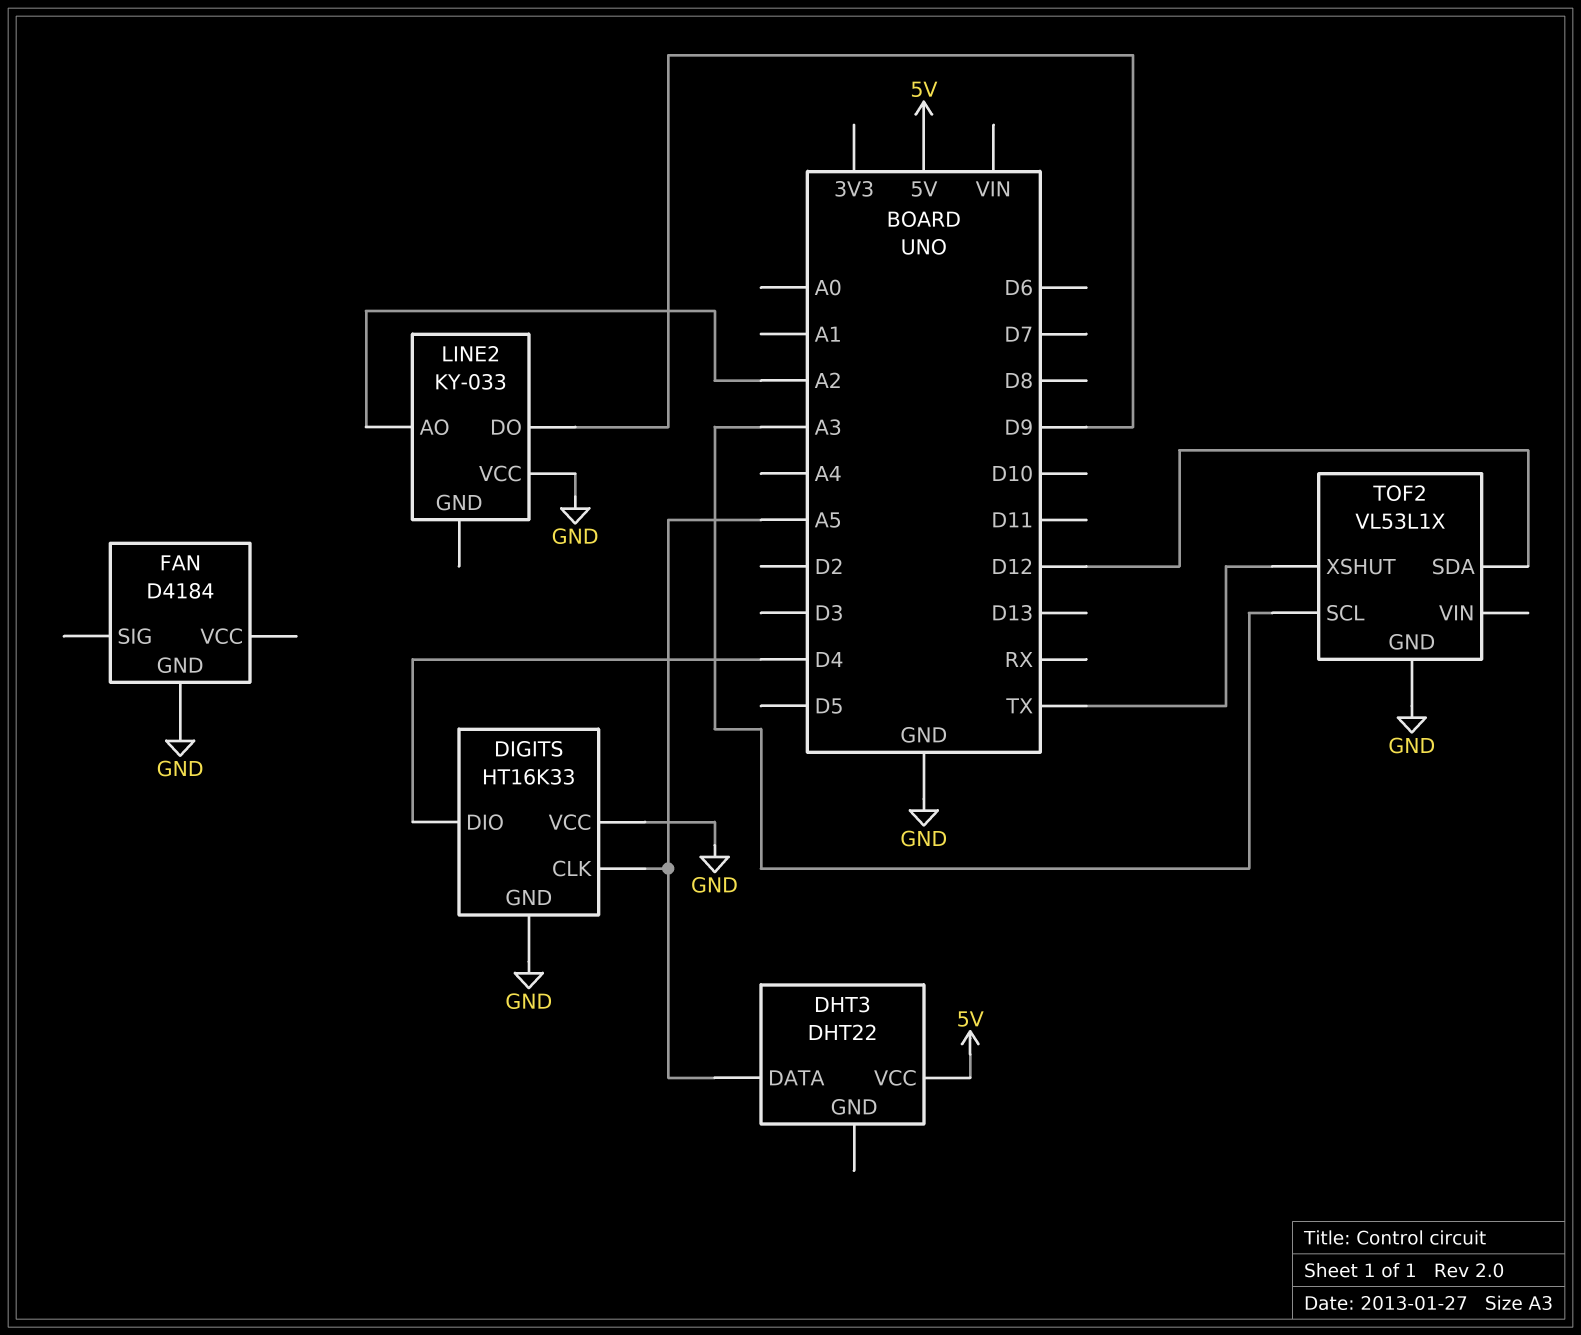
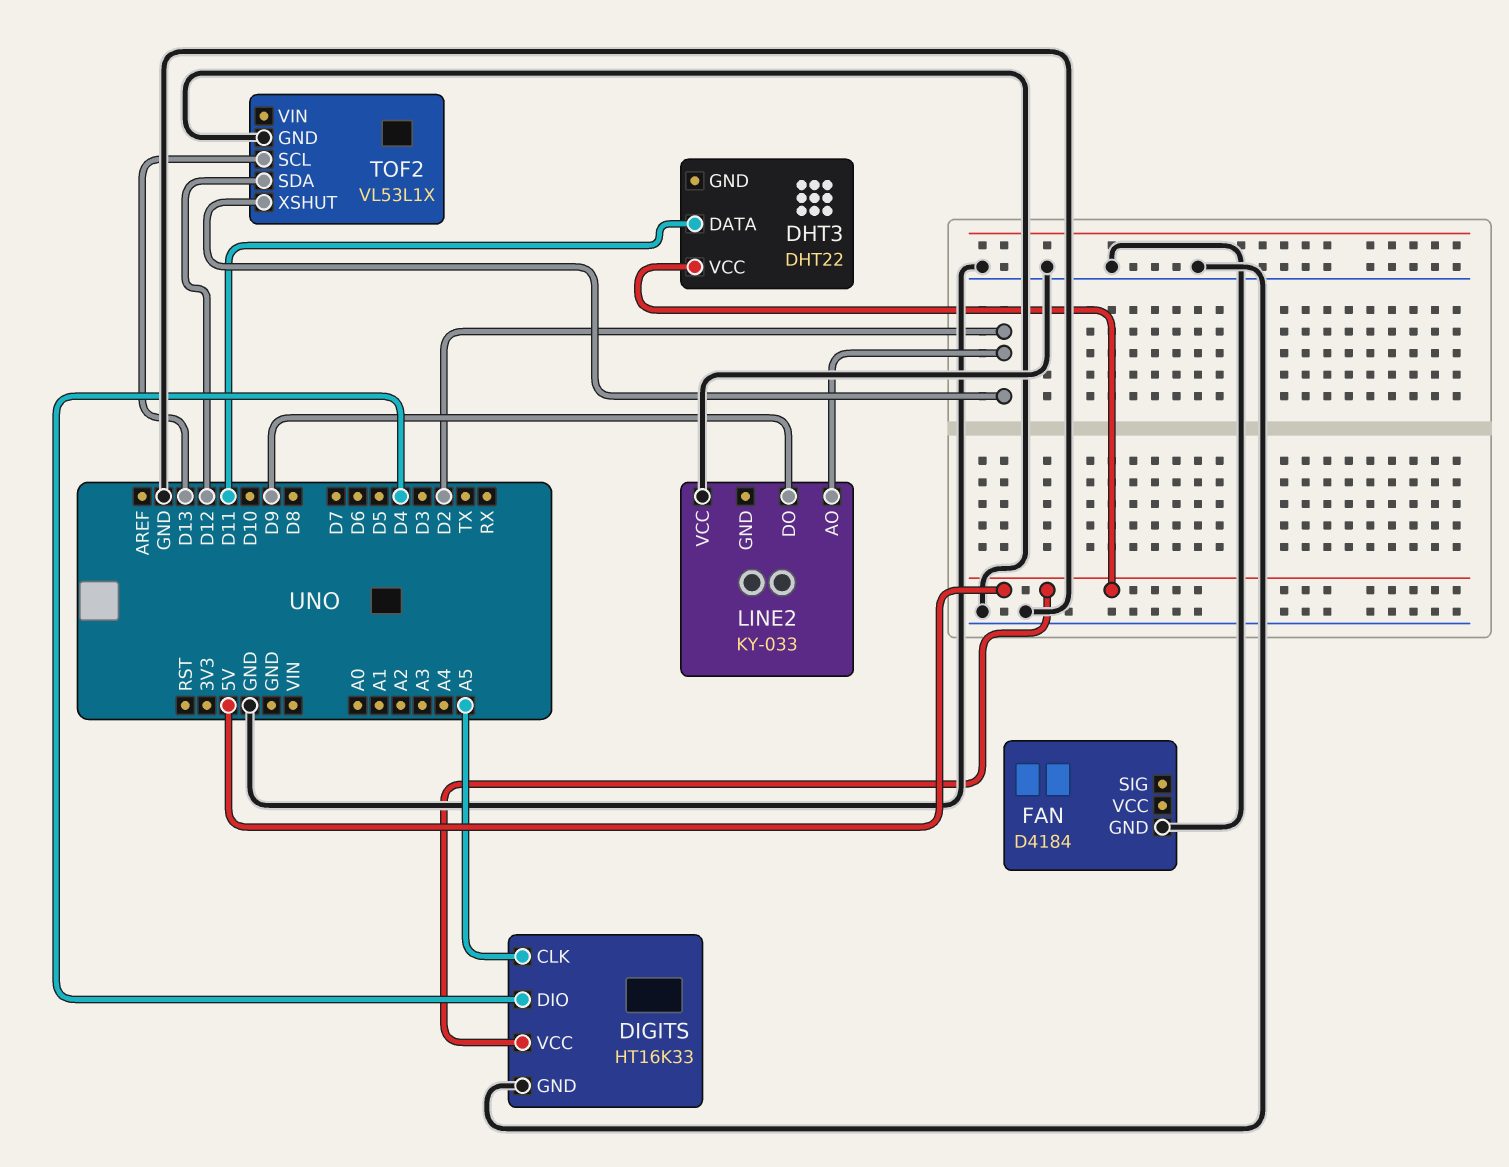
DHT3 pin DATA: A5 -> D11
DIGITS pin VCC: GND -> 5V
LINE2 pin AO: A2 -> D2
TOF2 pin SCL: A3 -> D13
TOF2 pin XSHUT: TX -> D2

